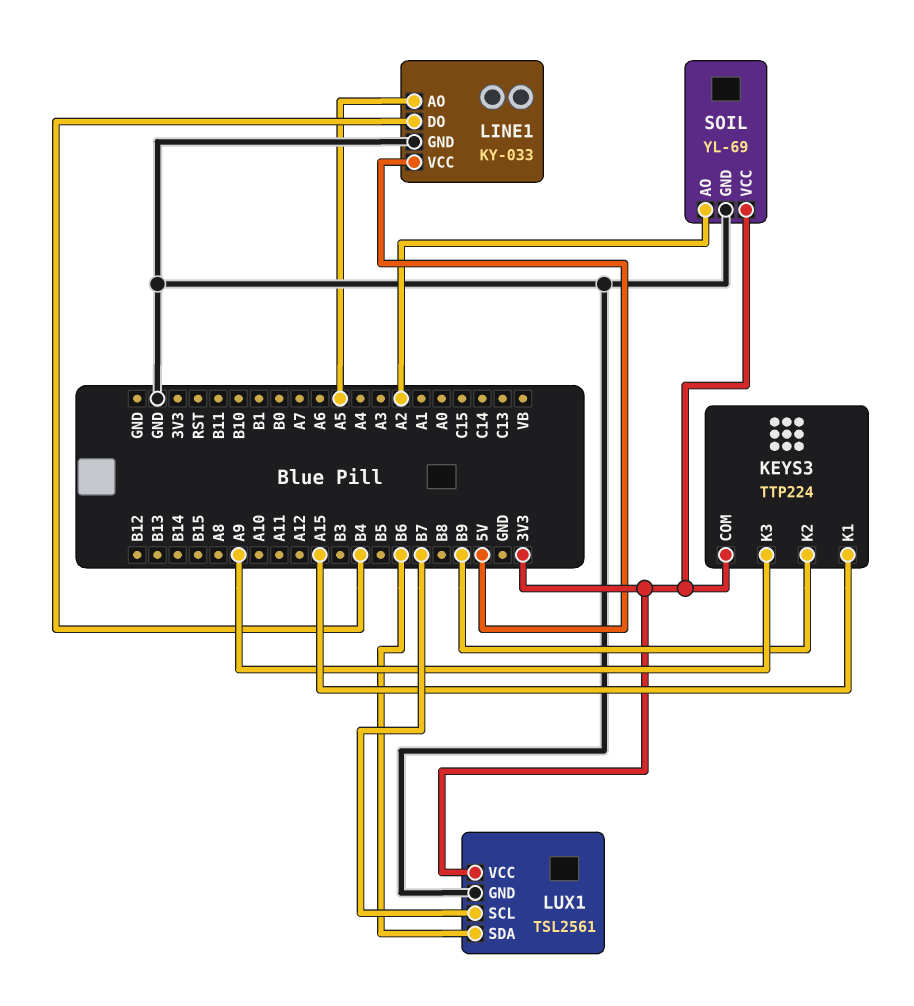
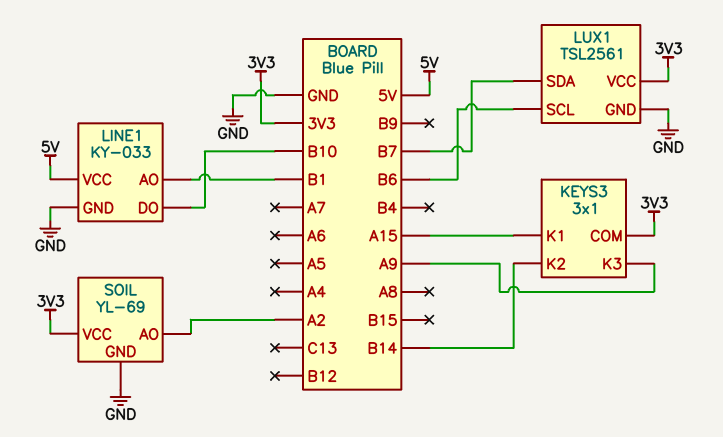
KEYS3: TTP224 -> 3x1
KEYS3 pin K2: B9 -> B14
LINE1 pin AO: A5 -> B1
LINE1 pin DO: B4 -> B10
LUX1 pin SCL: B7 -> B6
LUX1 pin SDA: B6 -> B7

